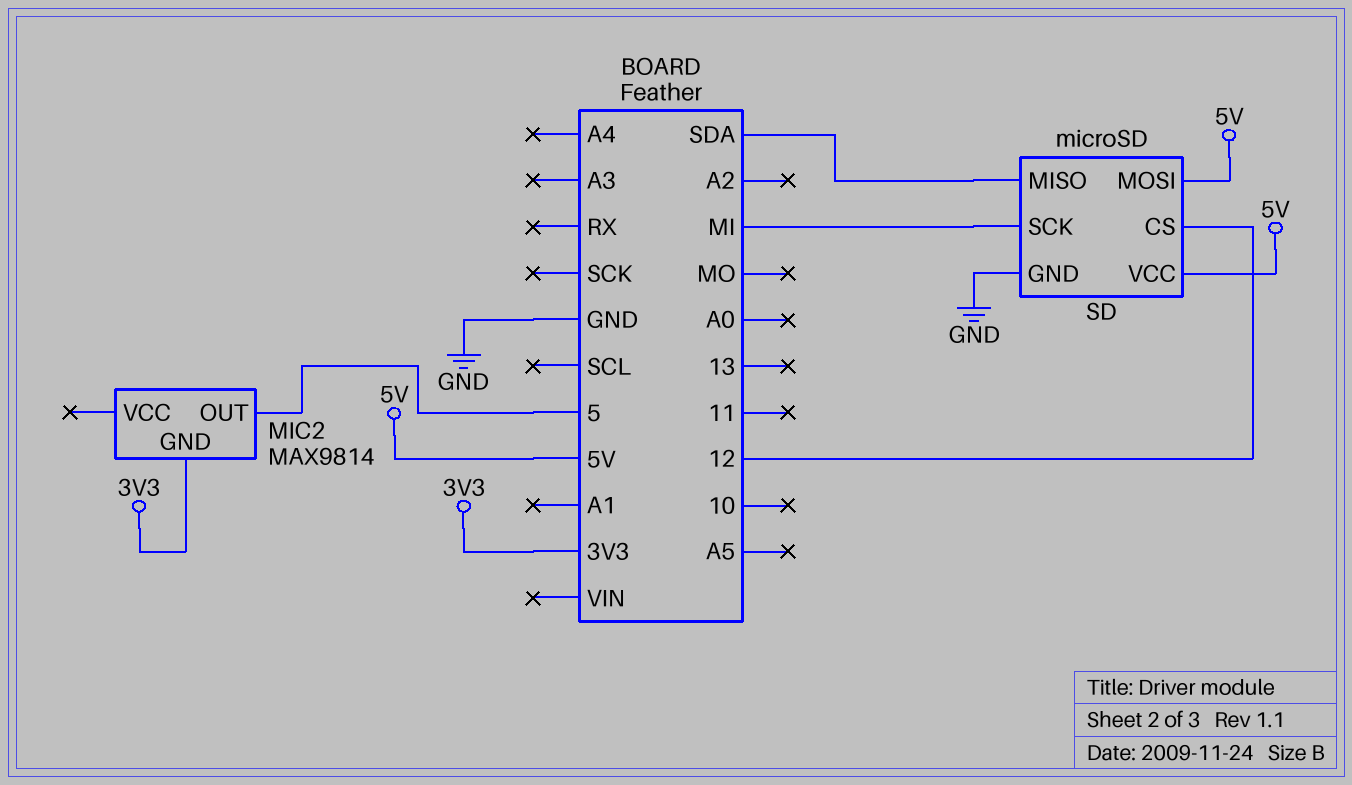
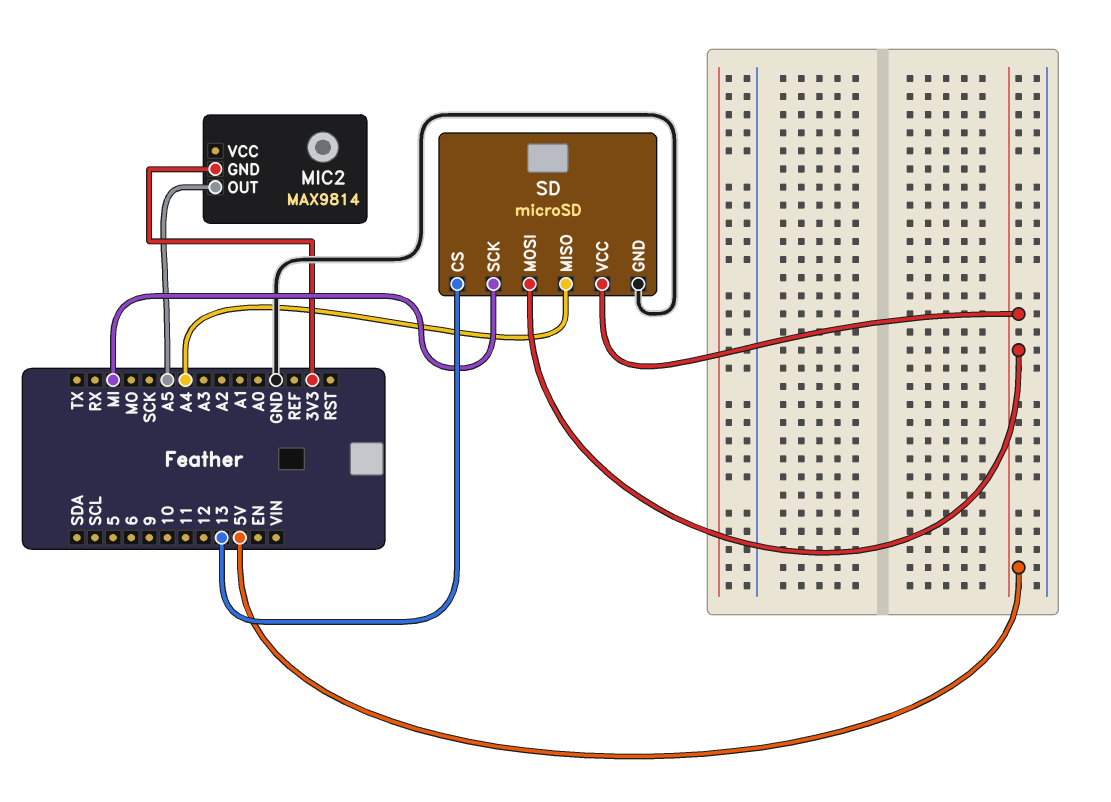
MIC2 pin OUT: 5 -> A5
SD pin CS: 12 -> 13
SD pin MISO: SDA -> A4

